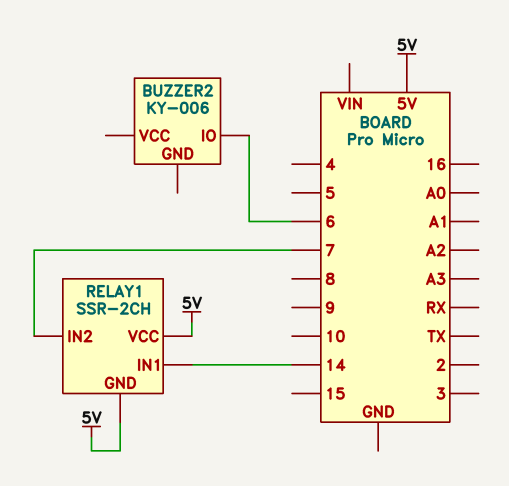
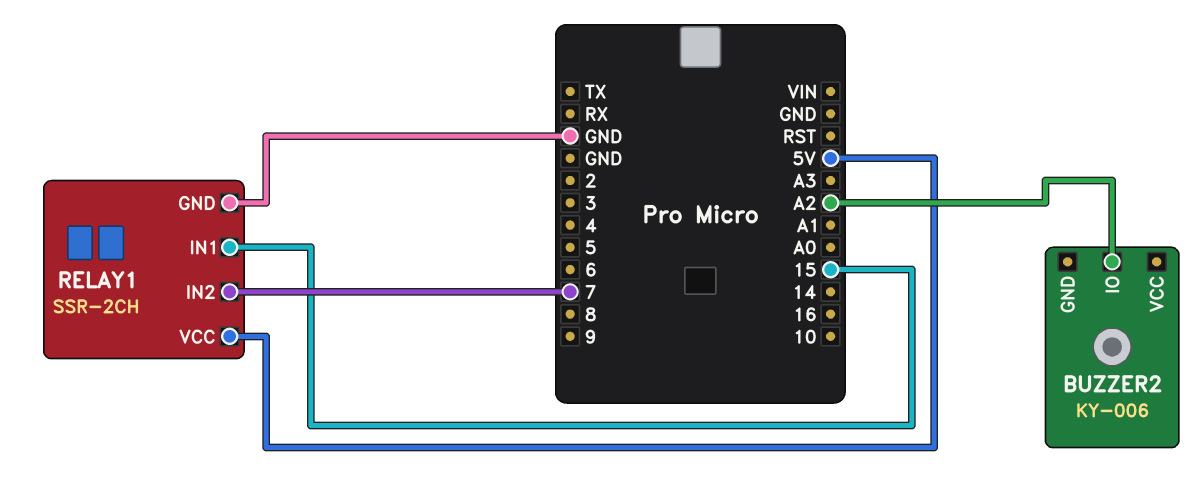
BUZZER2 pin IO: 6 -> A2
RELAY1 pin GND: 5V -> GND
RELAY1 pin IN1: 14 -> 15

